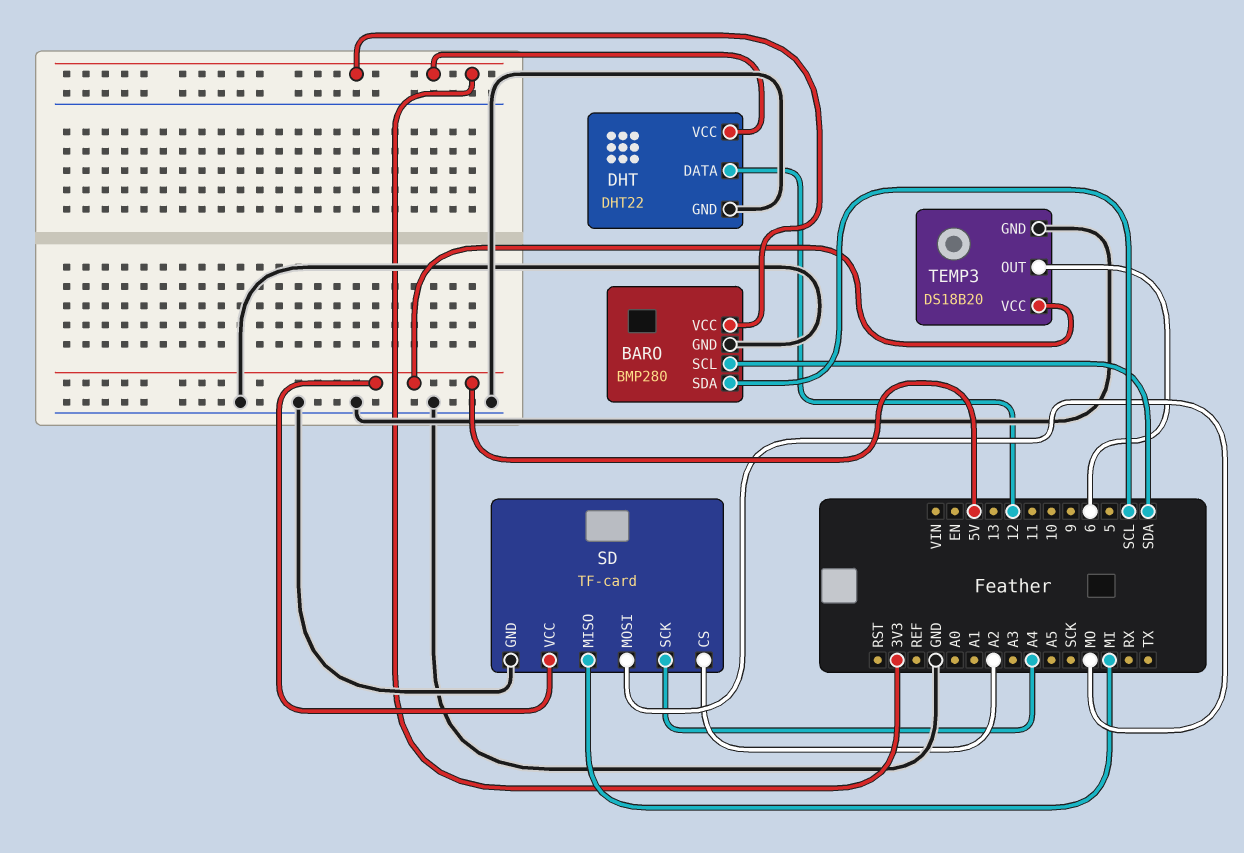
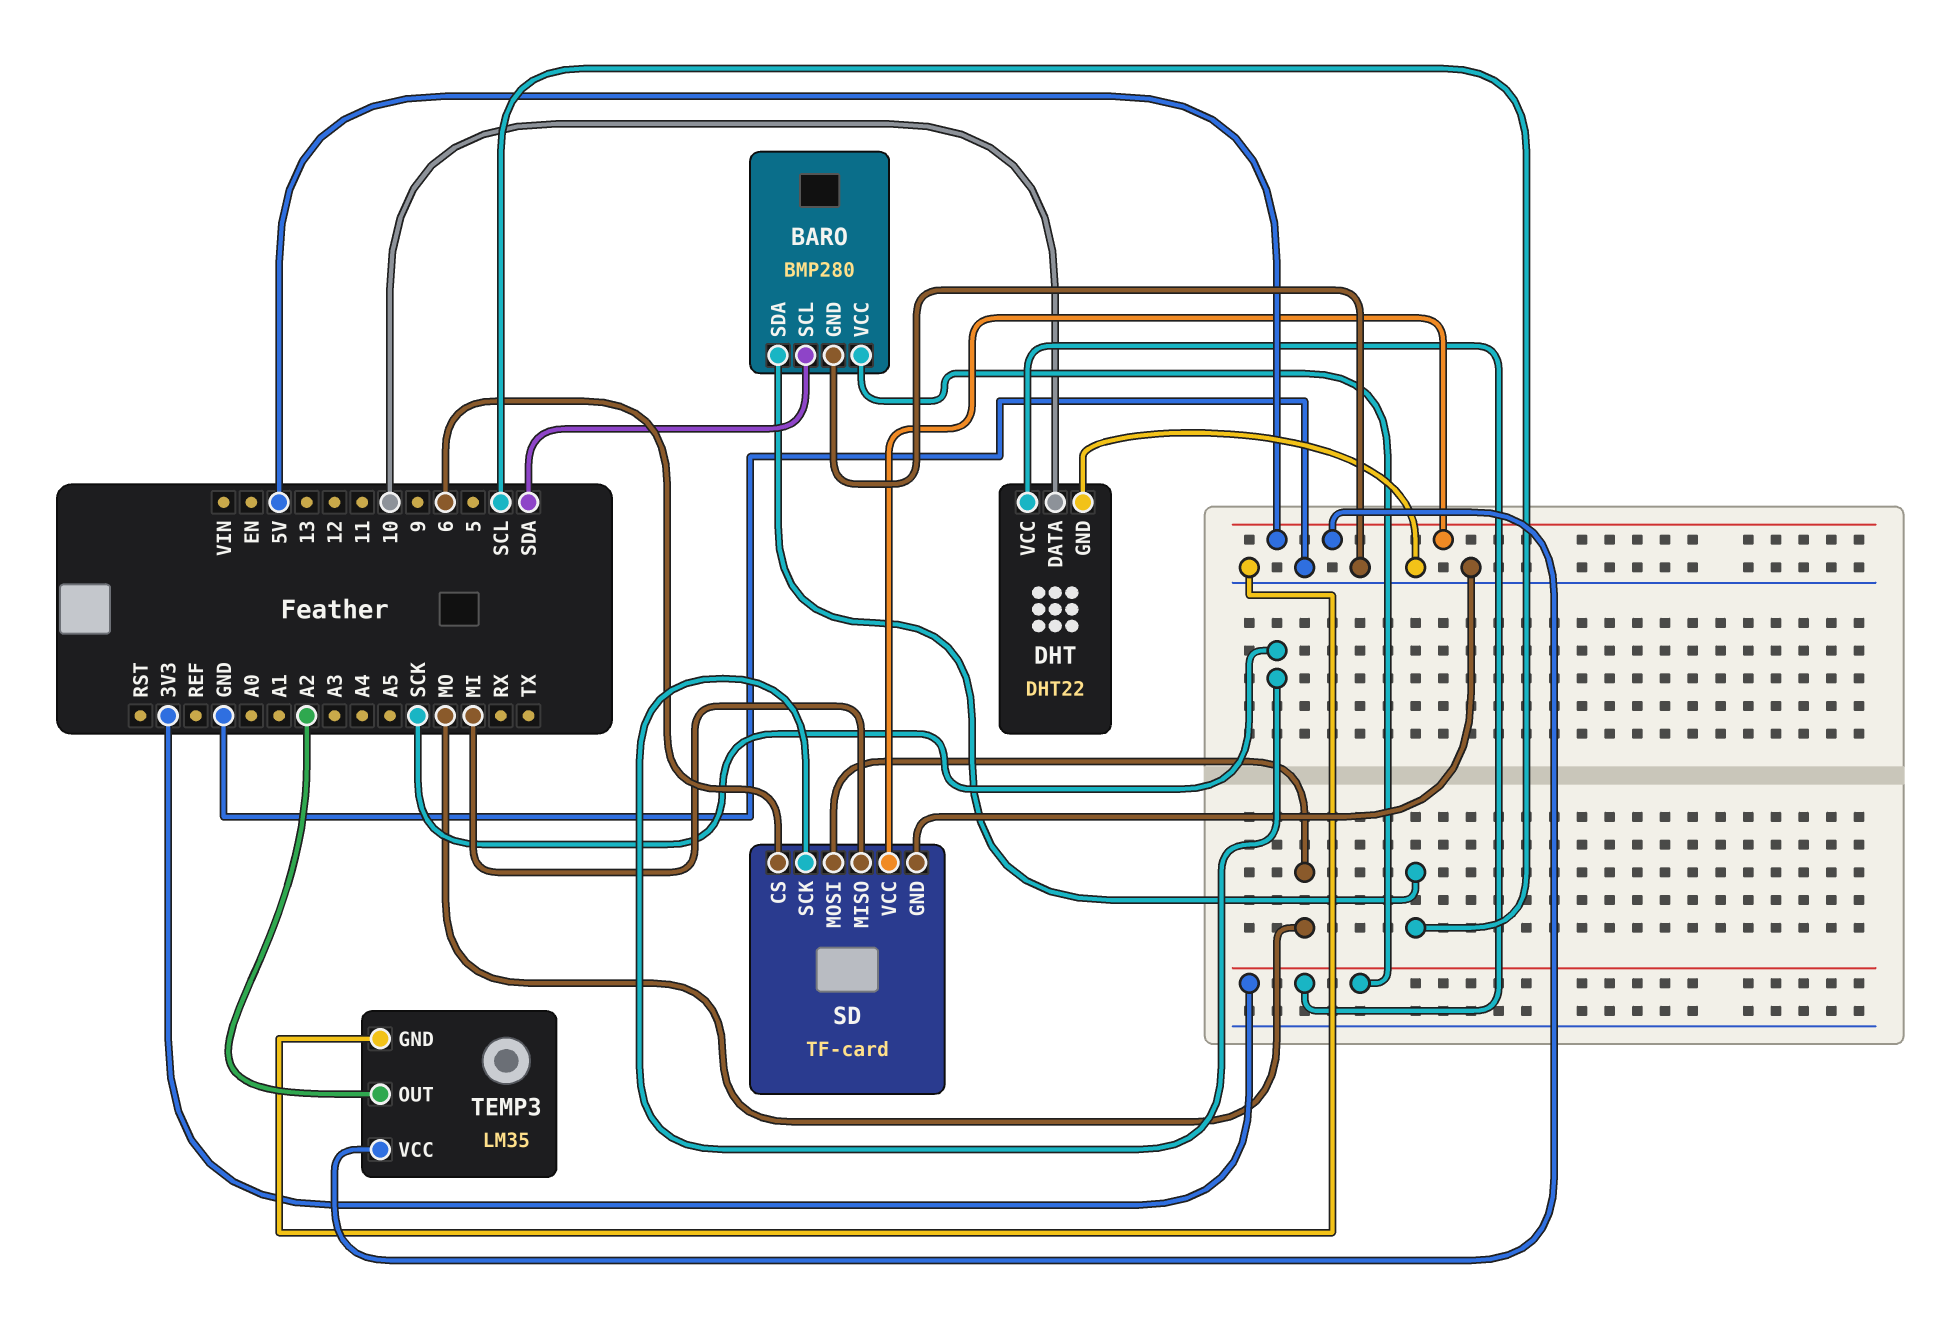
DHT pin DATA: 12 -> 10
SD pin CS: A2 -> 6
SD pin SCK: A4 -> SCK
TEMP3: DS18B20 -> LM35
TEMP3 pin OUT: 6 -> A2

